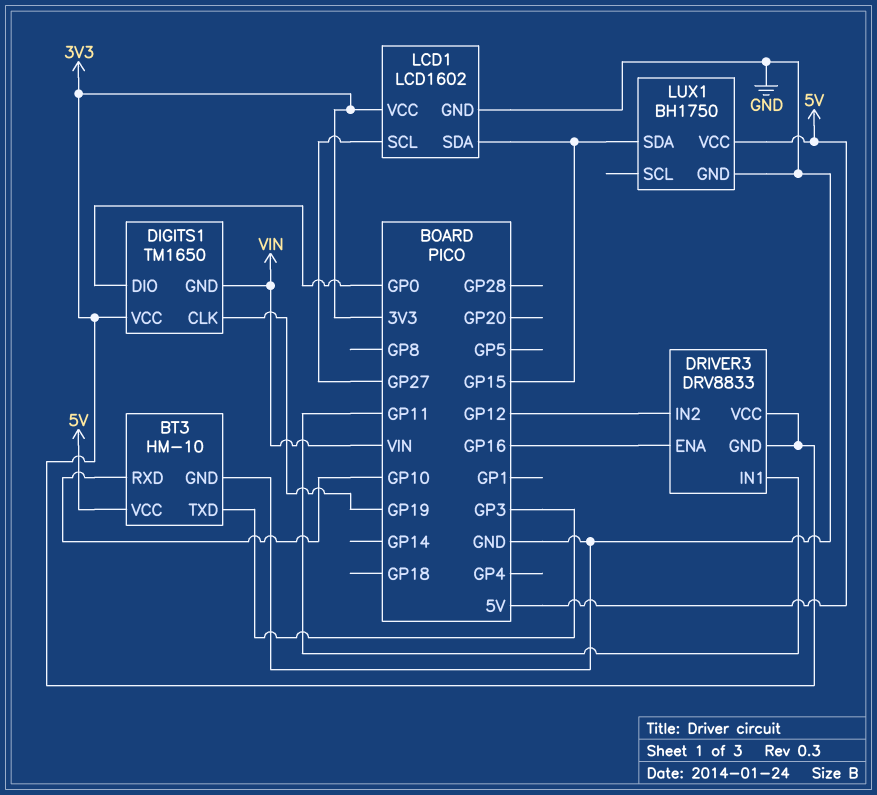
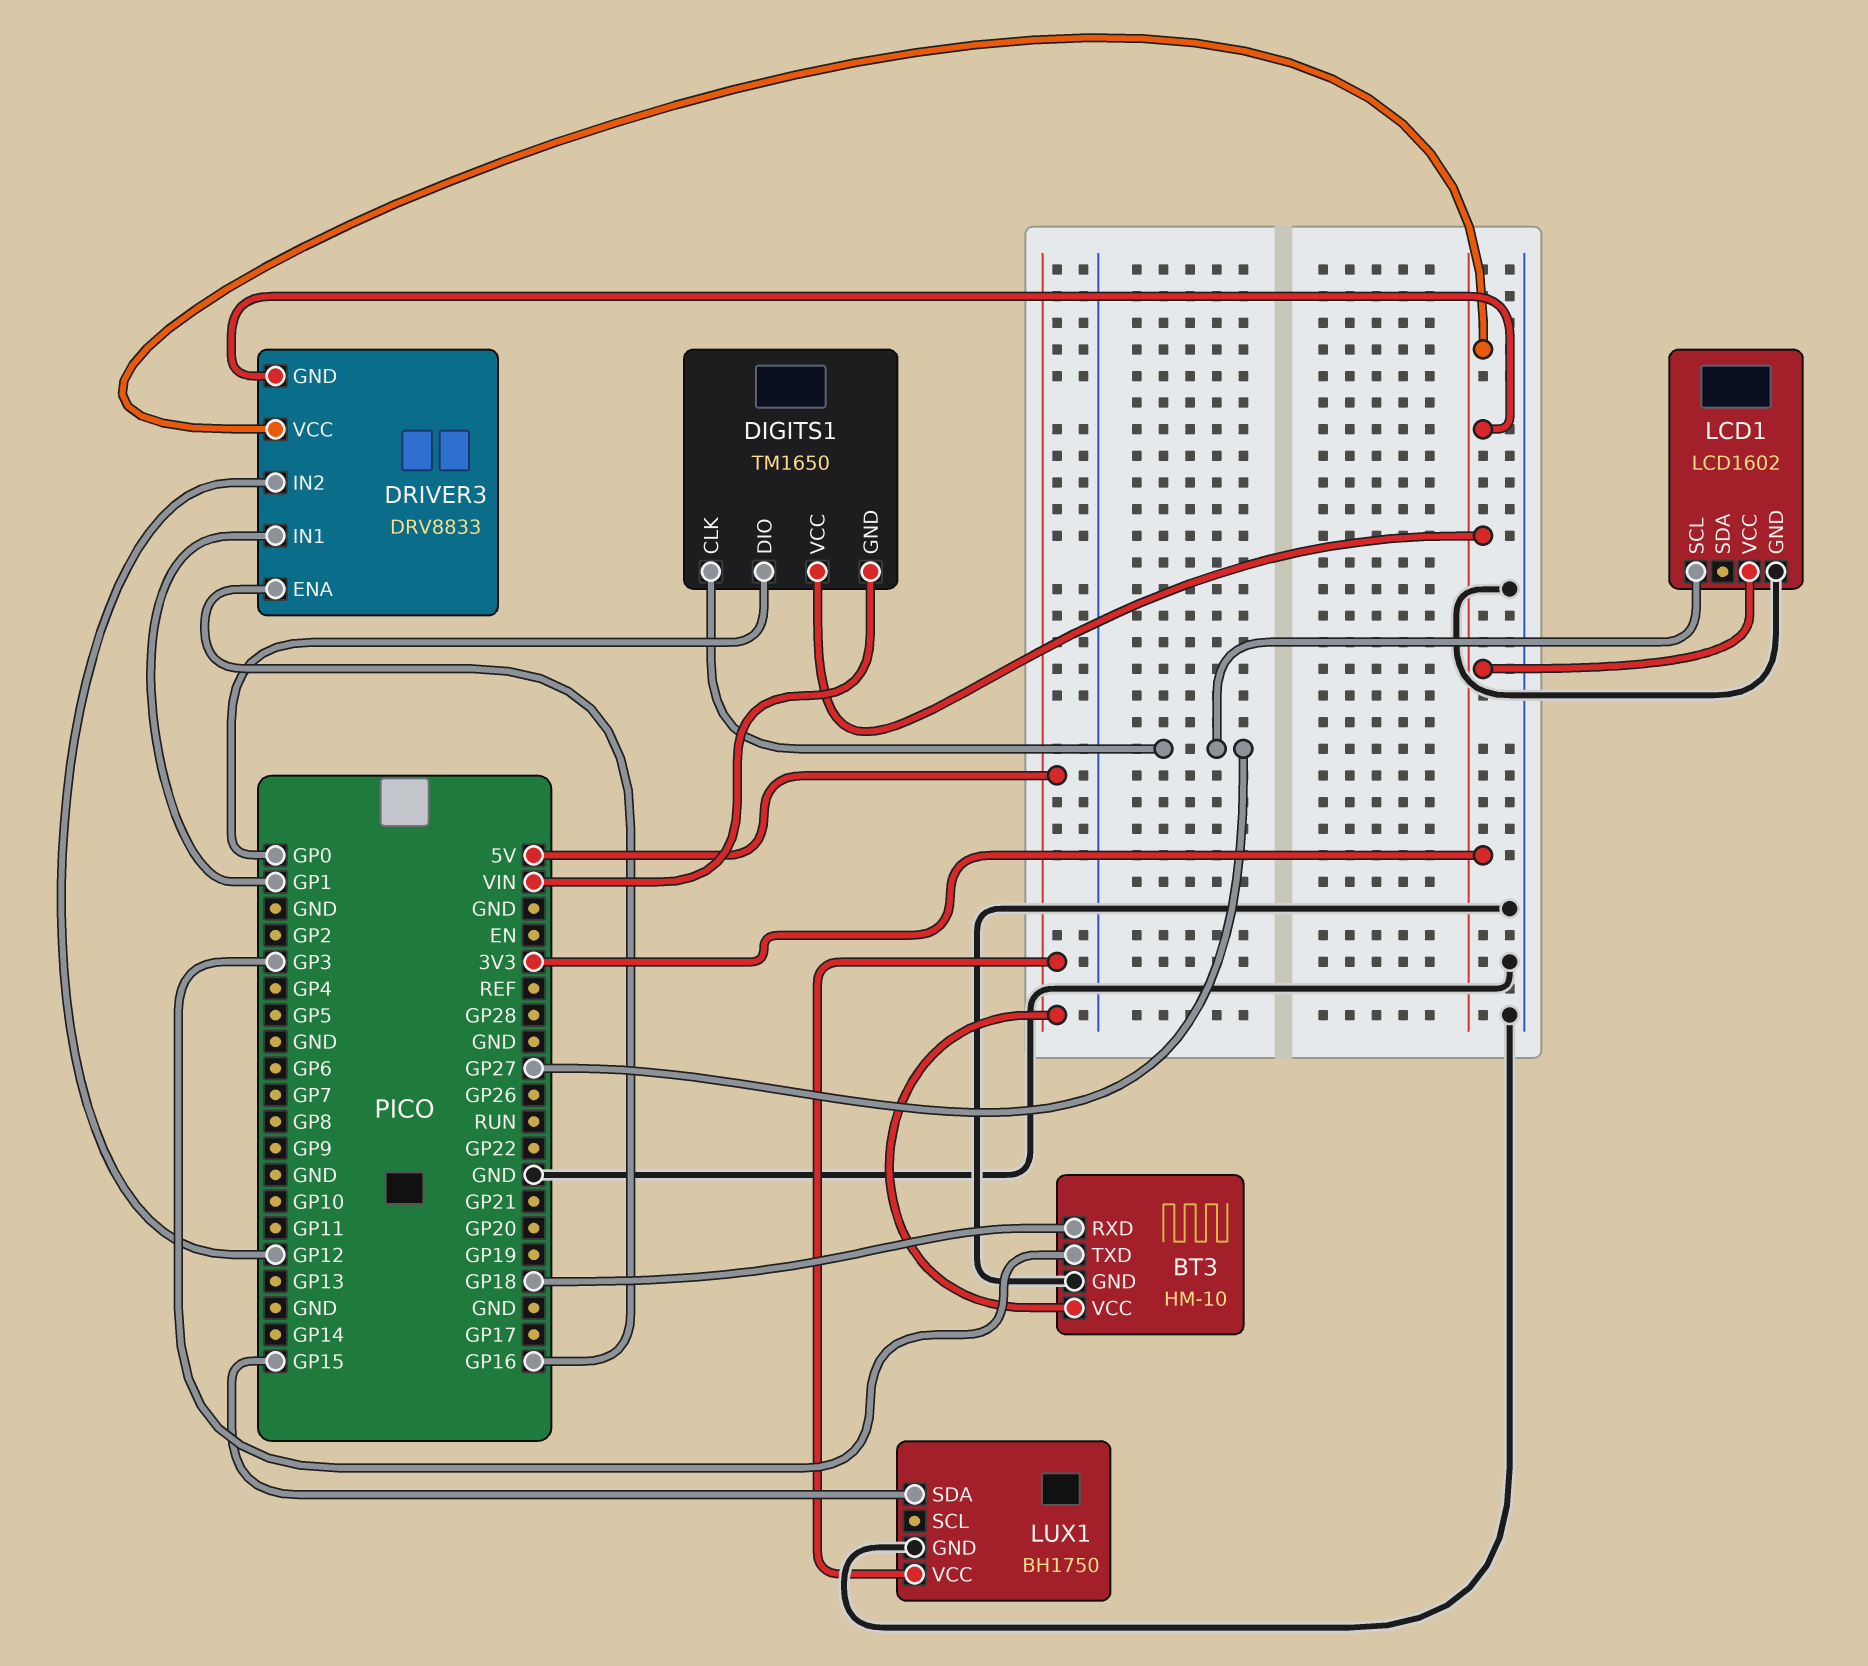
BT3 pin RXD: GP10 -> GP18
DIGITS1 pin CLK: GP19 -> GP27
DRIVER3 pin IN1: GP11 -> GP1
LCD1 pin SDA: GP15 -> none

